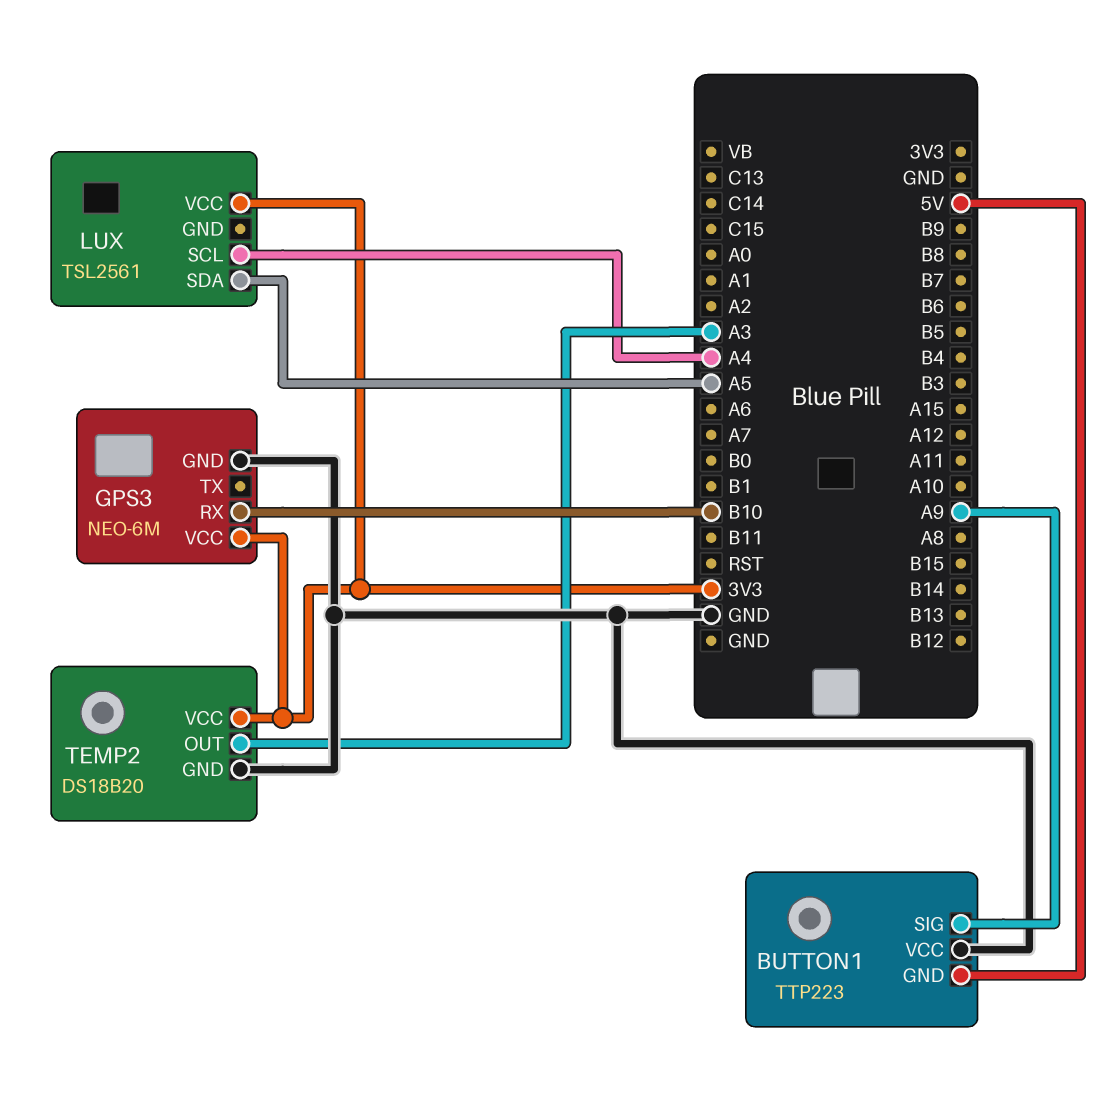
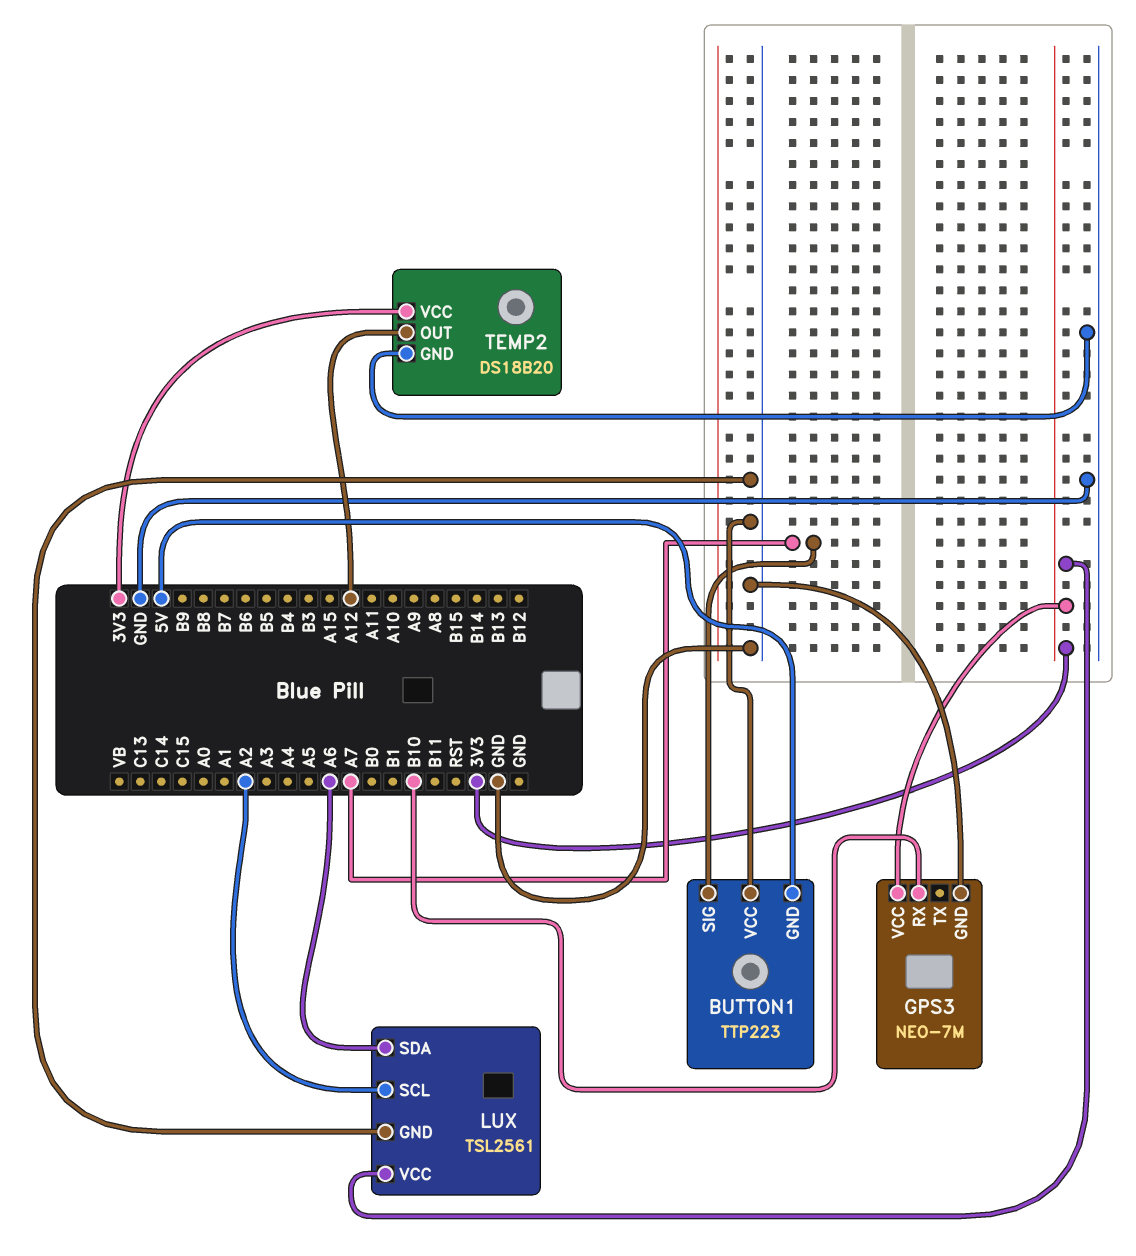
BUTTON1 pin SIG: A9 -> A7
GPS3: NEO-6M -> NEO-7M
LUX pin GND: none -> GND
LUX pin SCL: A4 -> A2
LUX pin SDA: A5 -> A6
TEMP2 pin OUT: A3 -> A12

